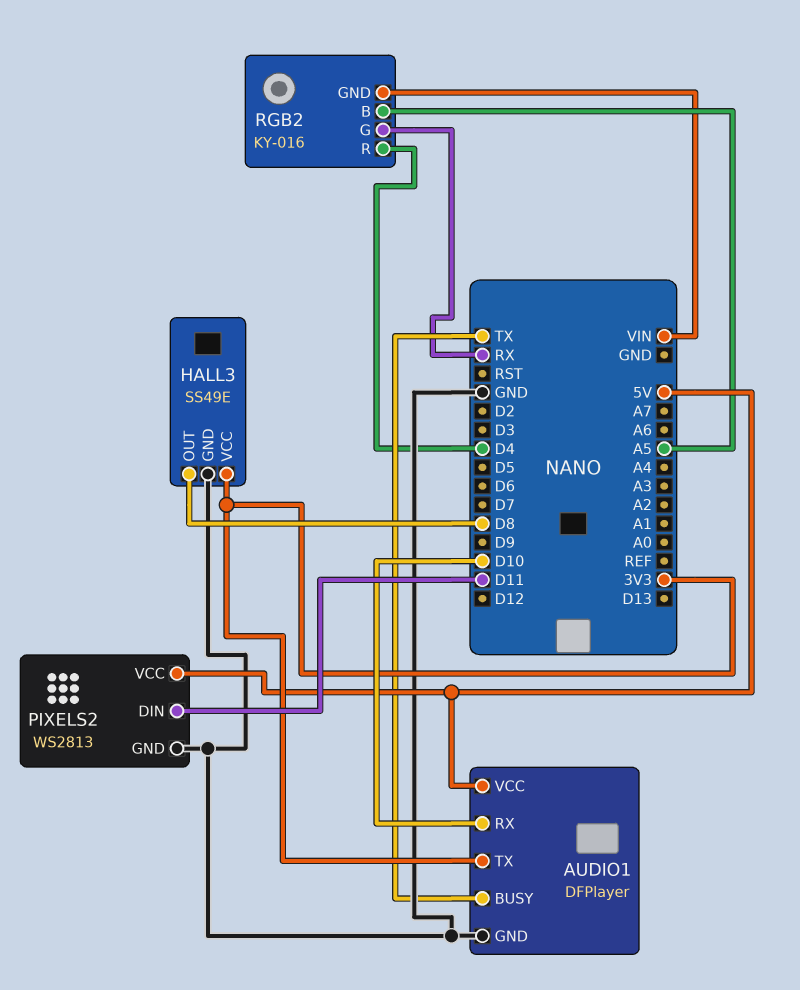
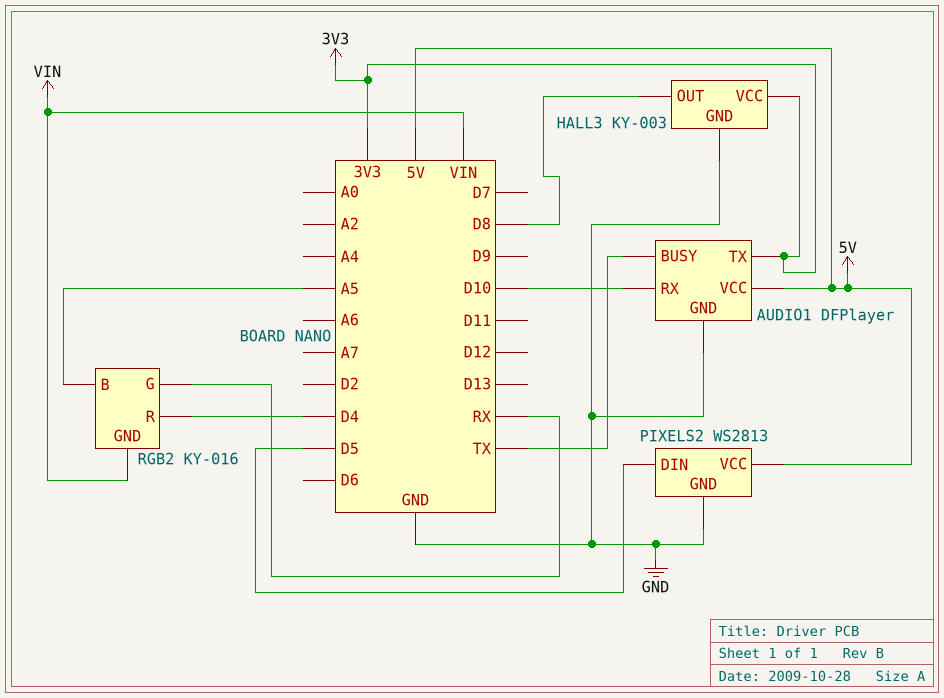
HALL3: SS49E -> KY-003
PIXELS2 pin DIN: D11 -> D5

